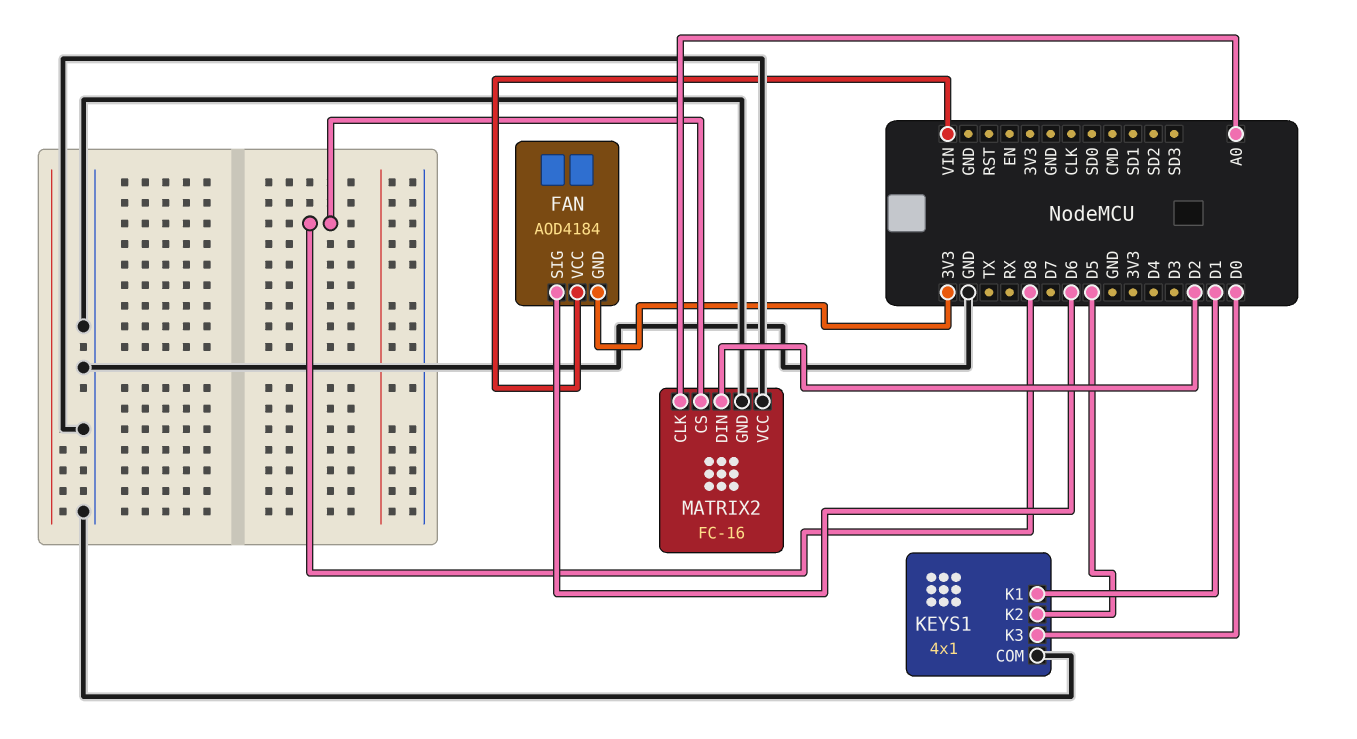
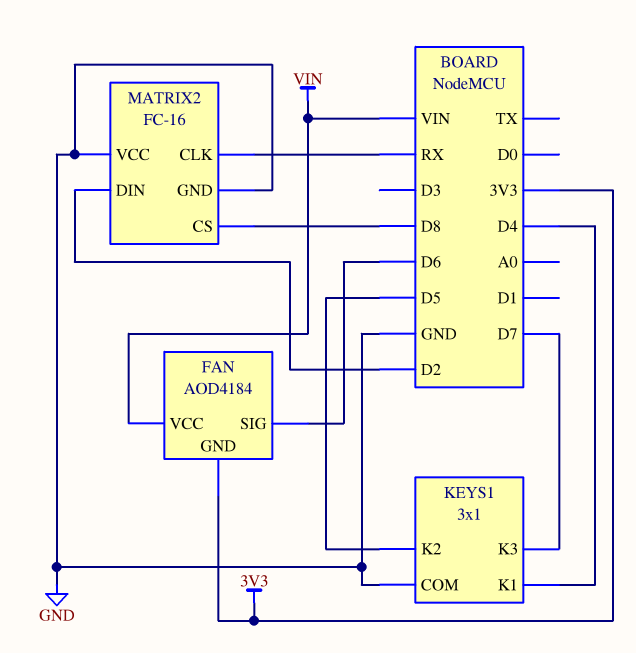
KEYS1: 4x1 -> 3x1
KEYS1 pin K1: D1 -> D4
KEYS1 pin K3: D0 -> D7
MATRIX2 pin CLK: A0 -> RX

